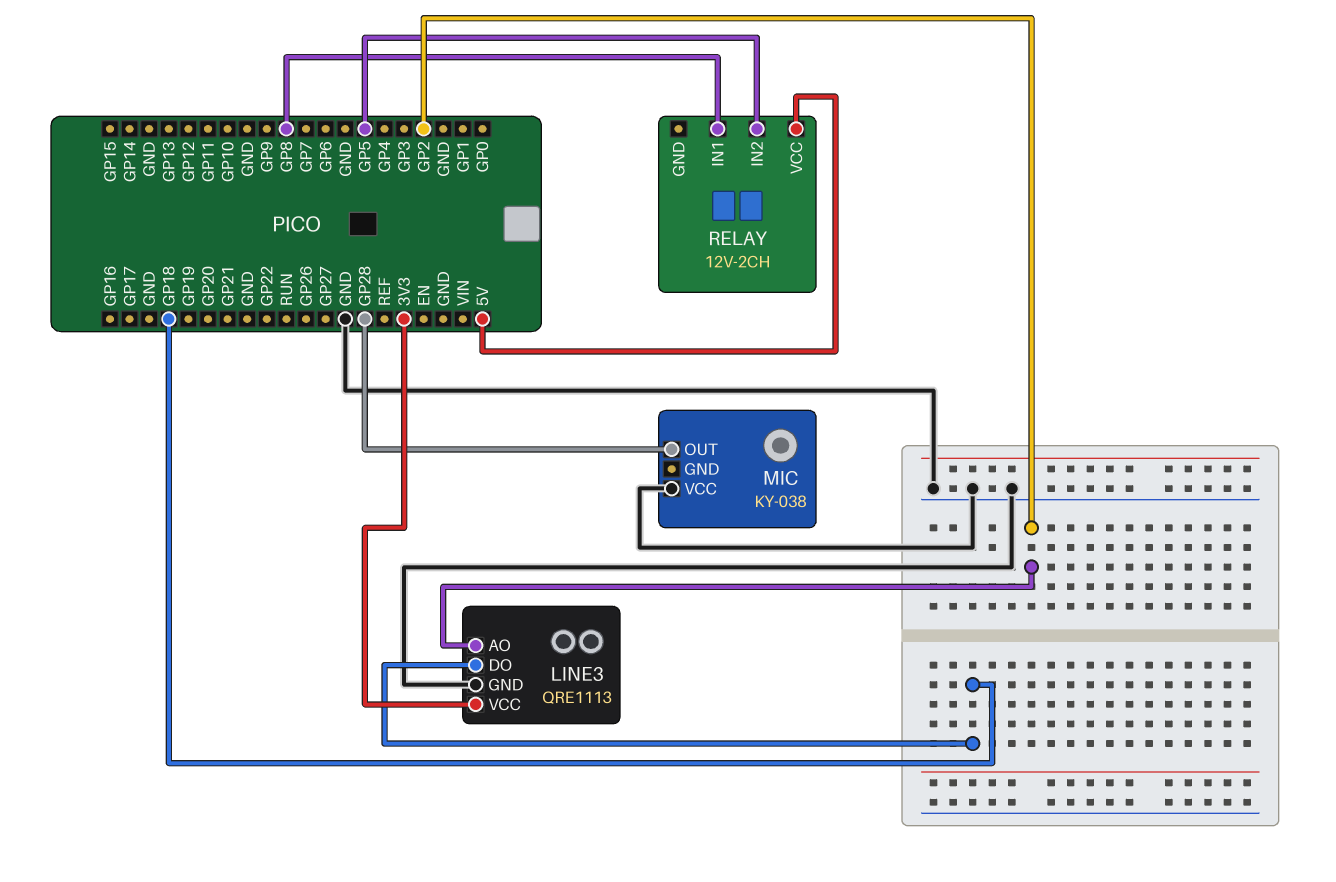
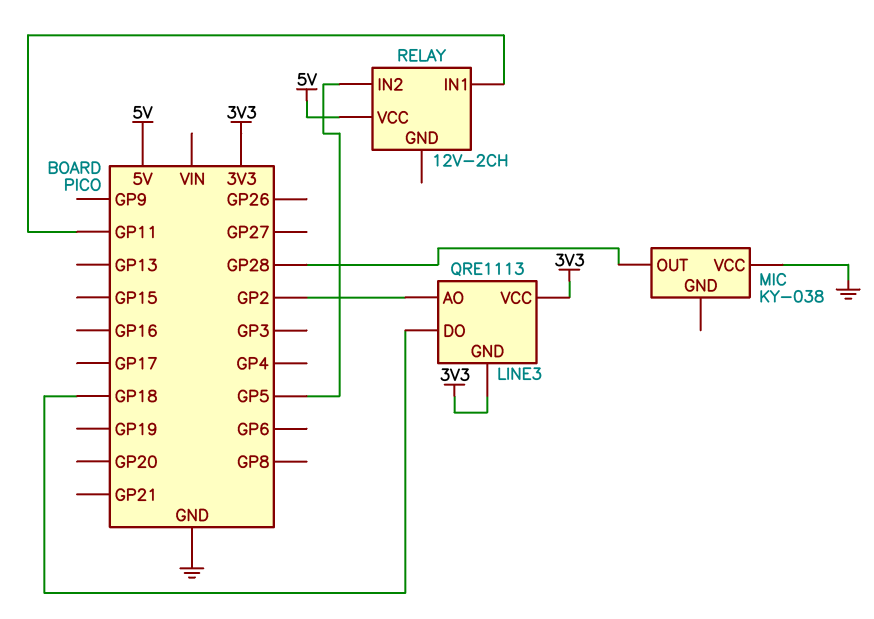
LINE3 pin GND: GND -> 3V3
RELAY pin IN1: GP8 -> GP11

